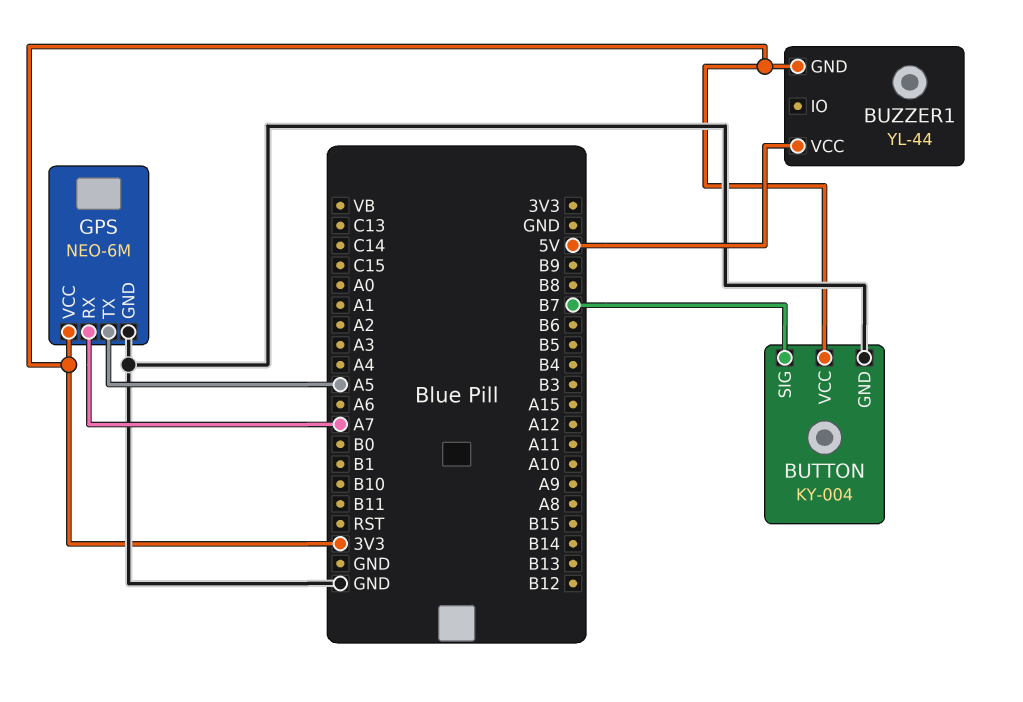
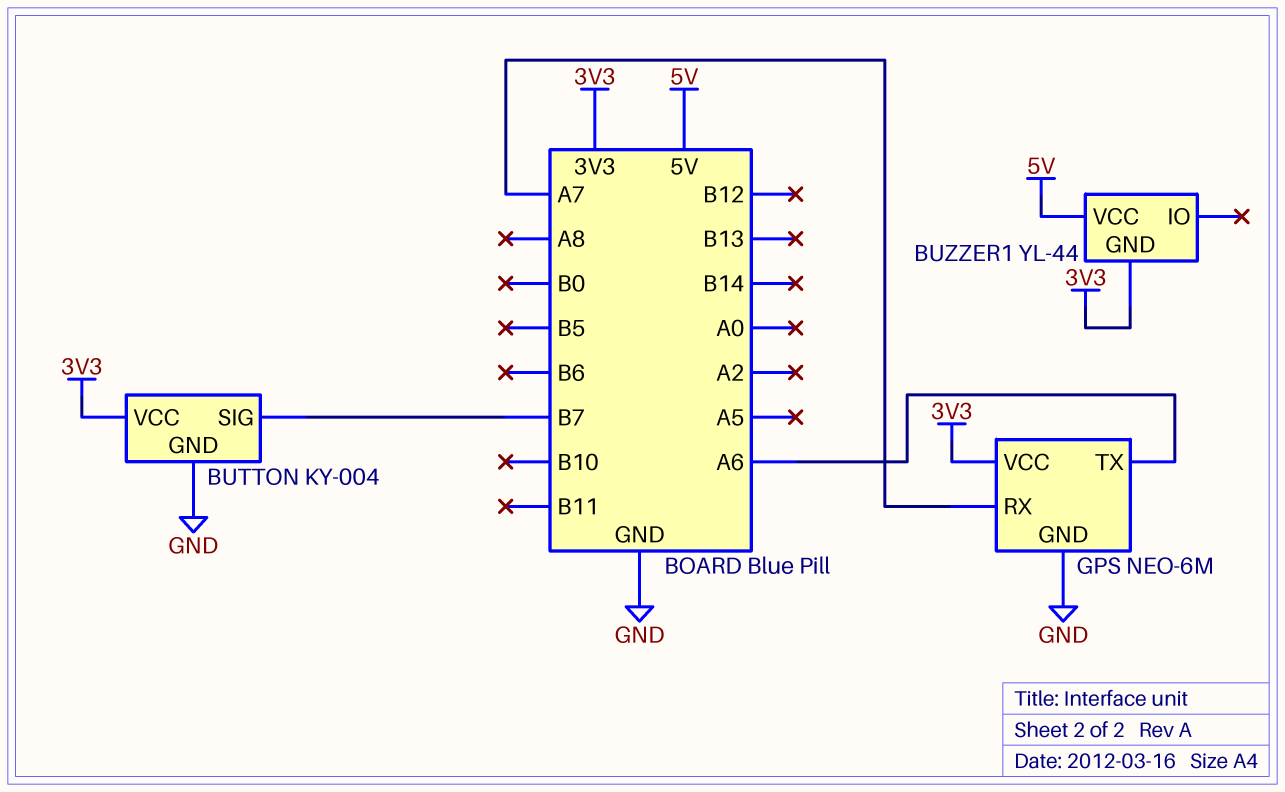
GPS pin TX: A5 -> A6

